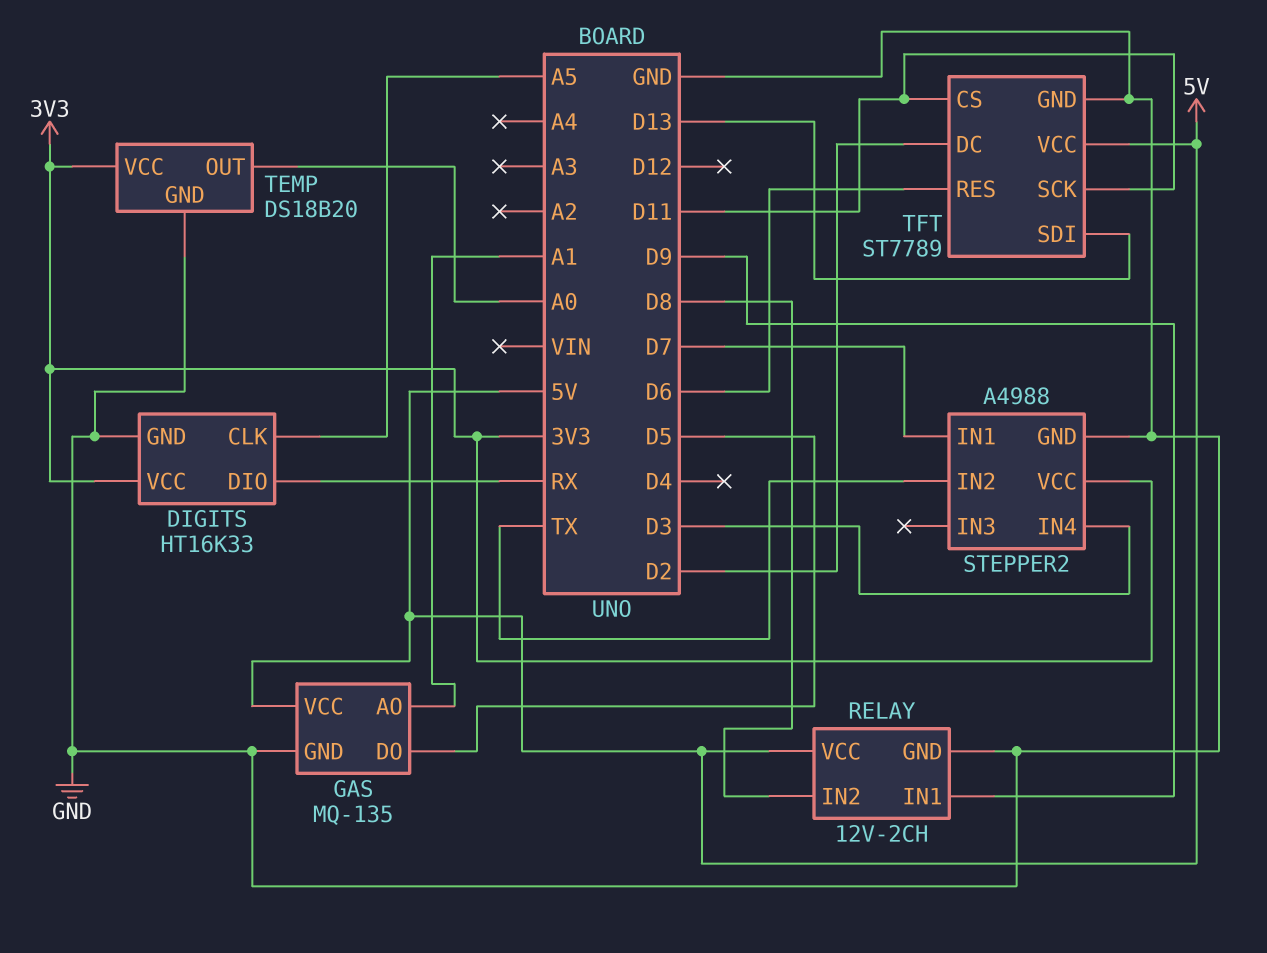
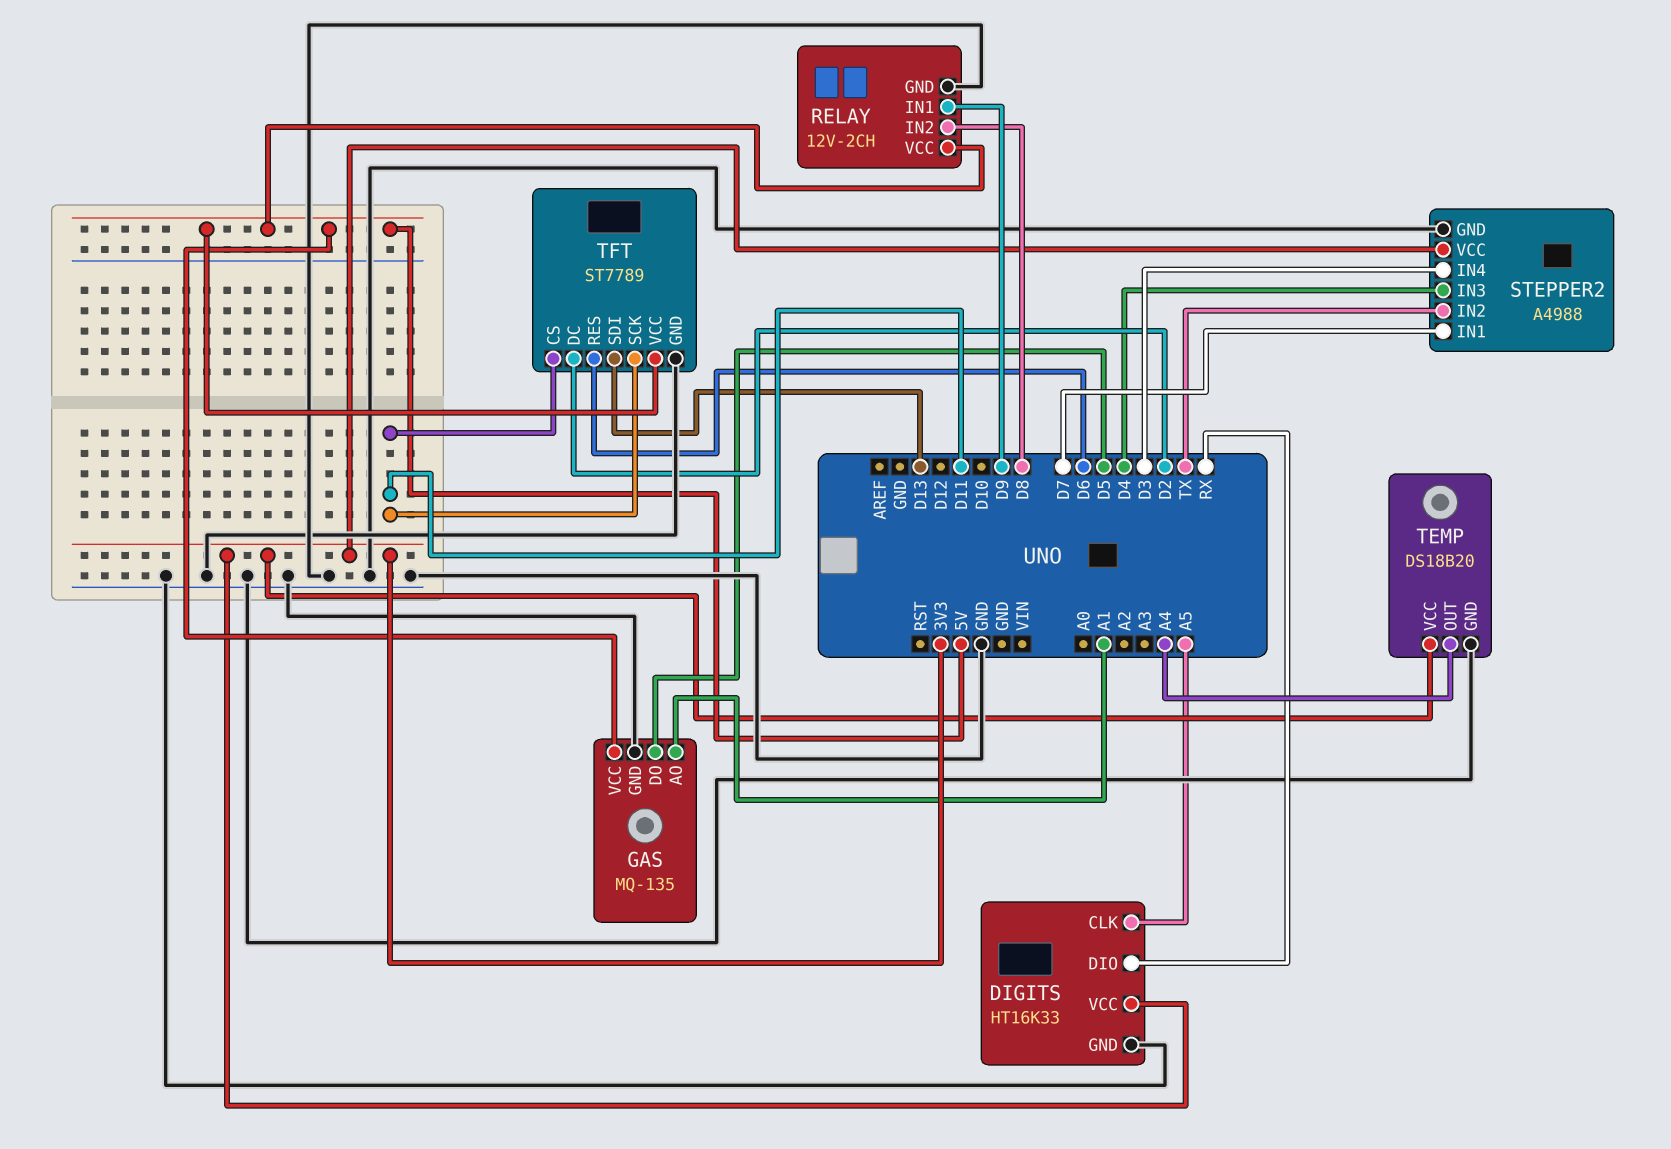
STEPPER2 pin IN3: none -> D4
TEMP pin OUT: A0 -> A4

